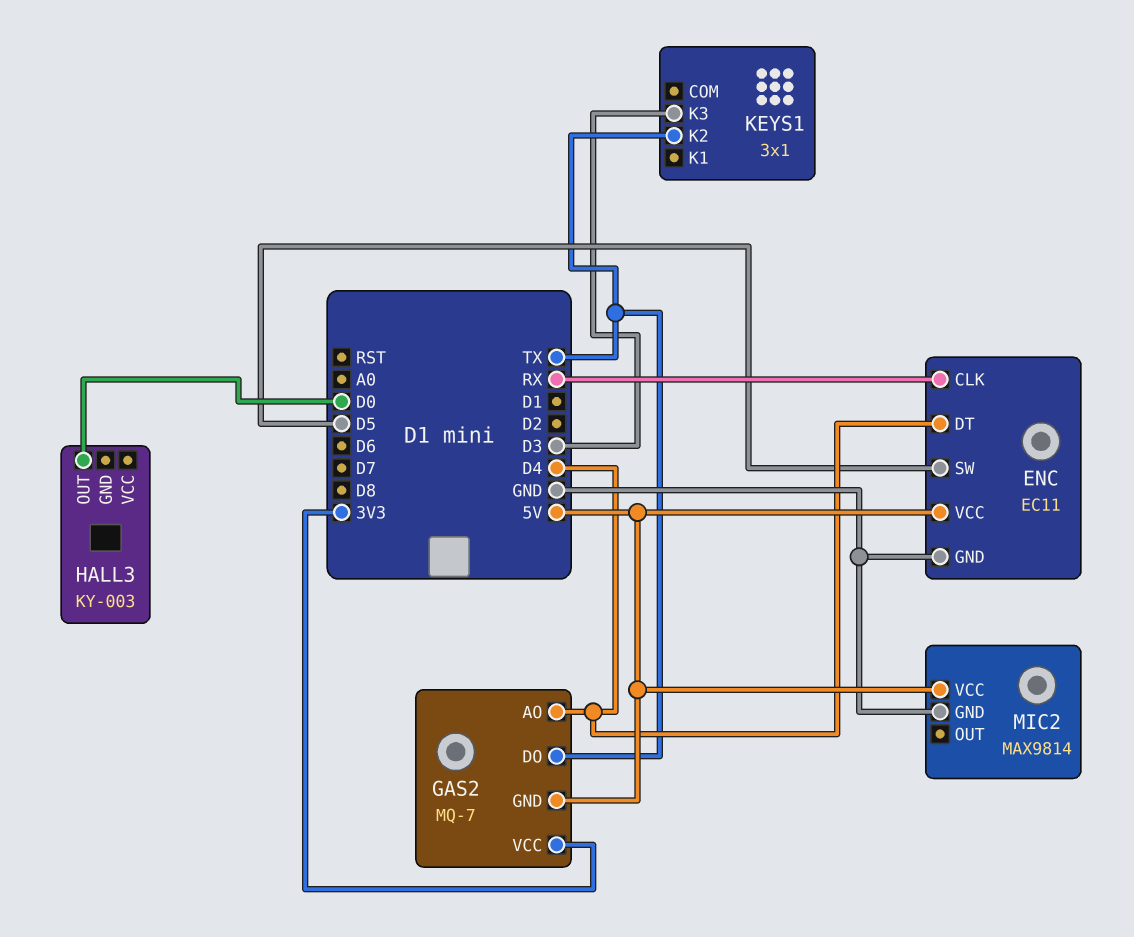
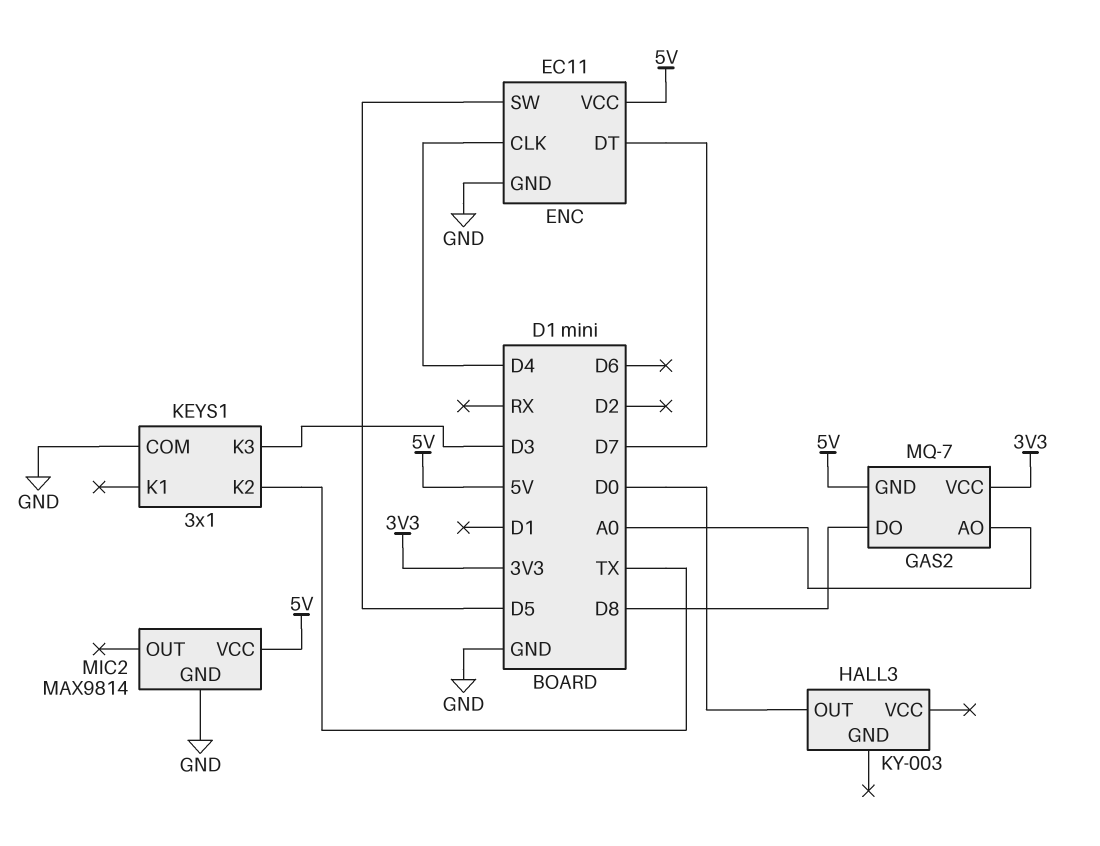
ENC pin CLK: RX -> D4
ENC pin DT: D4 -> D7
GAS2 pin AO: D4 -> A0
GAS2 pin DO: TX -> D8
KEYS1 pin COM: none -> GND

